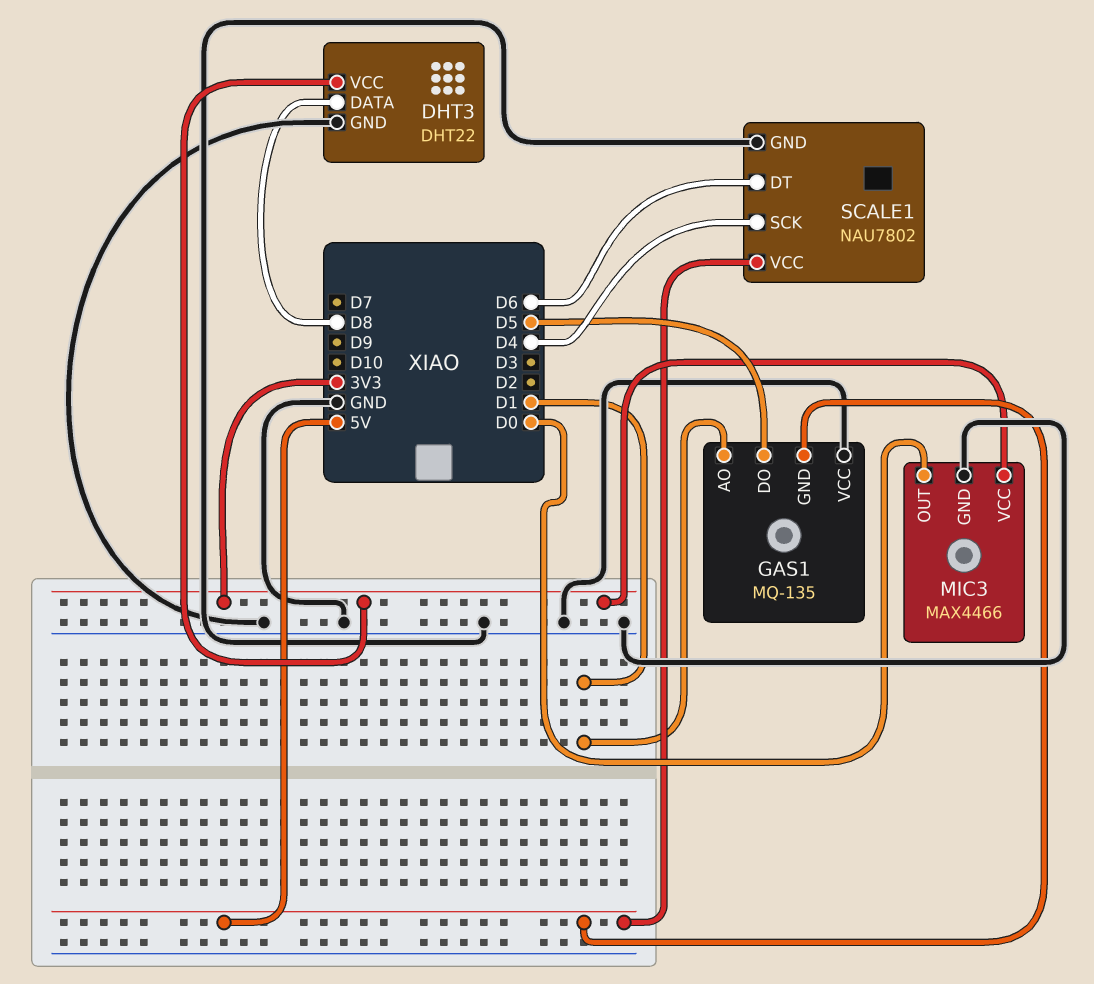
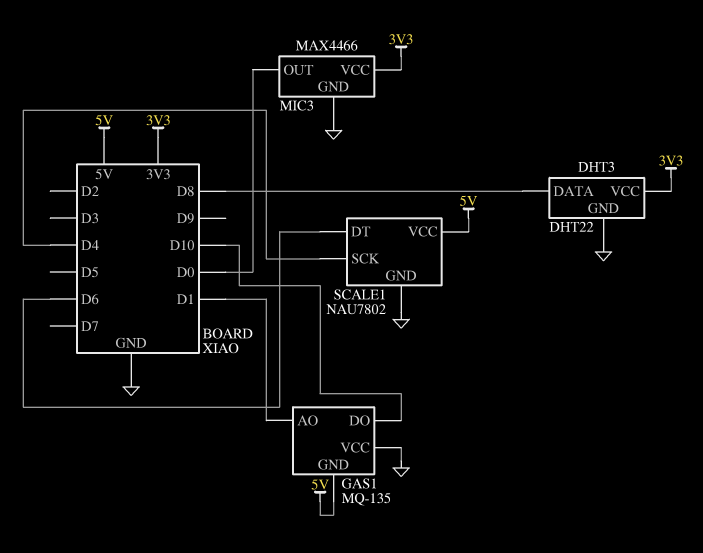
GAS1 pin DO: D5 -> D10

